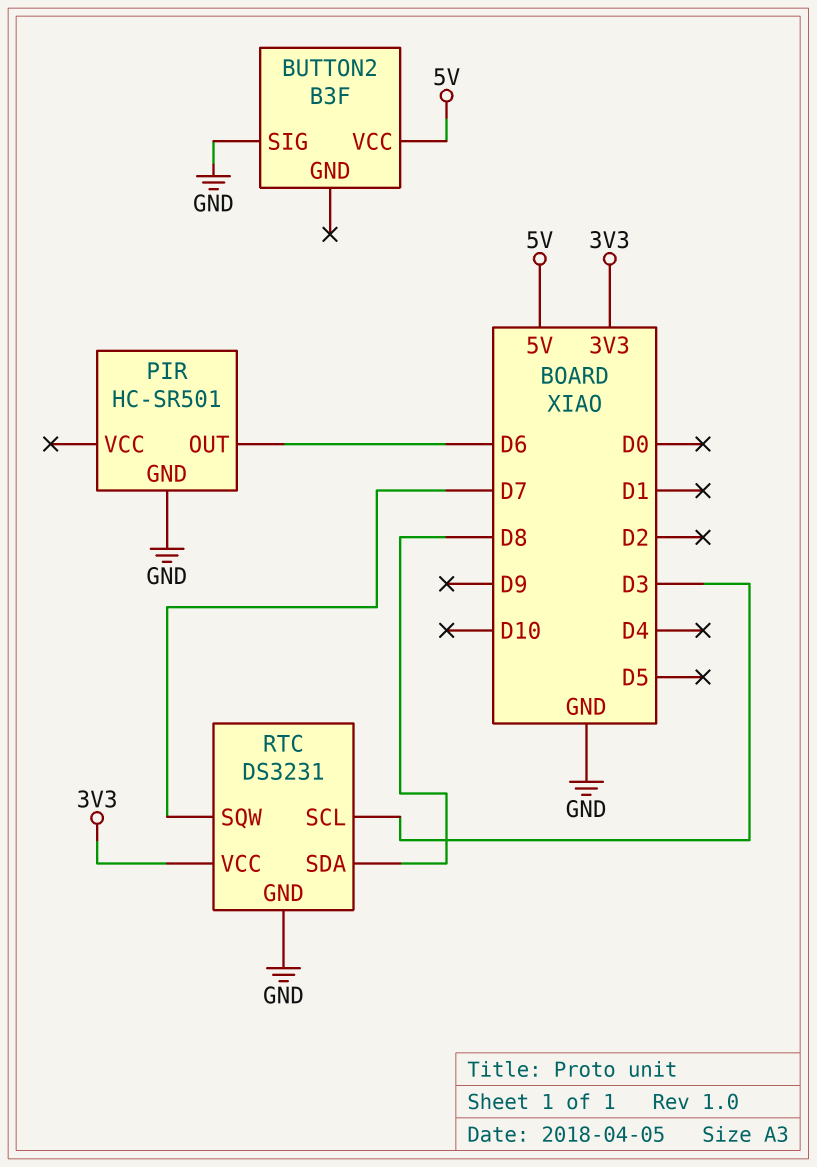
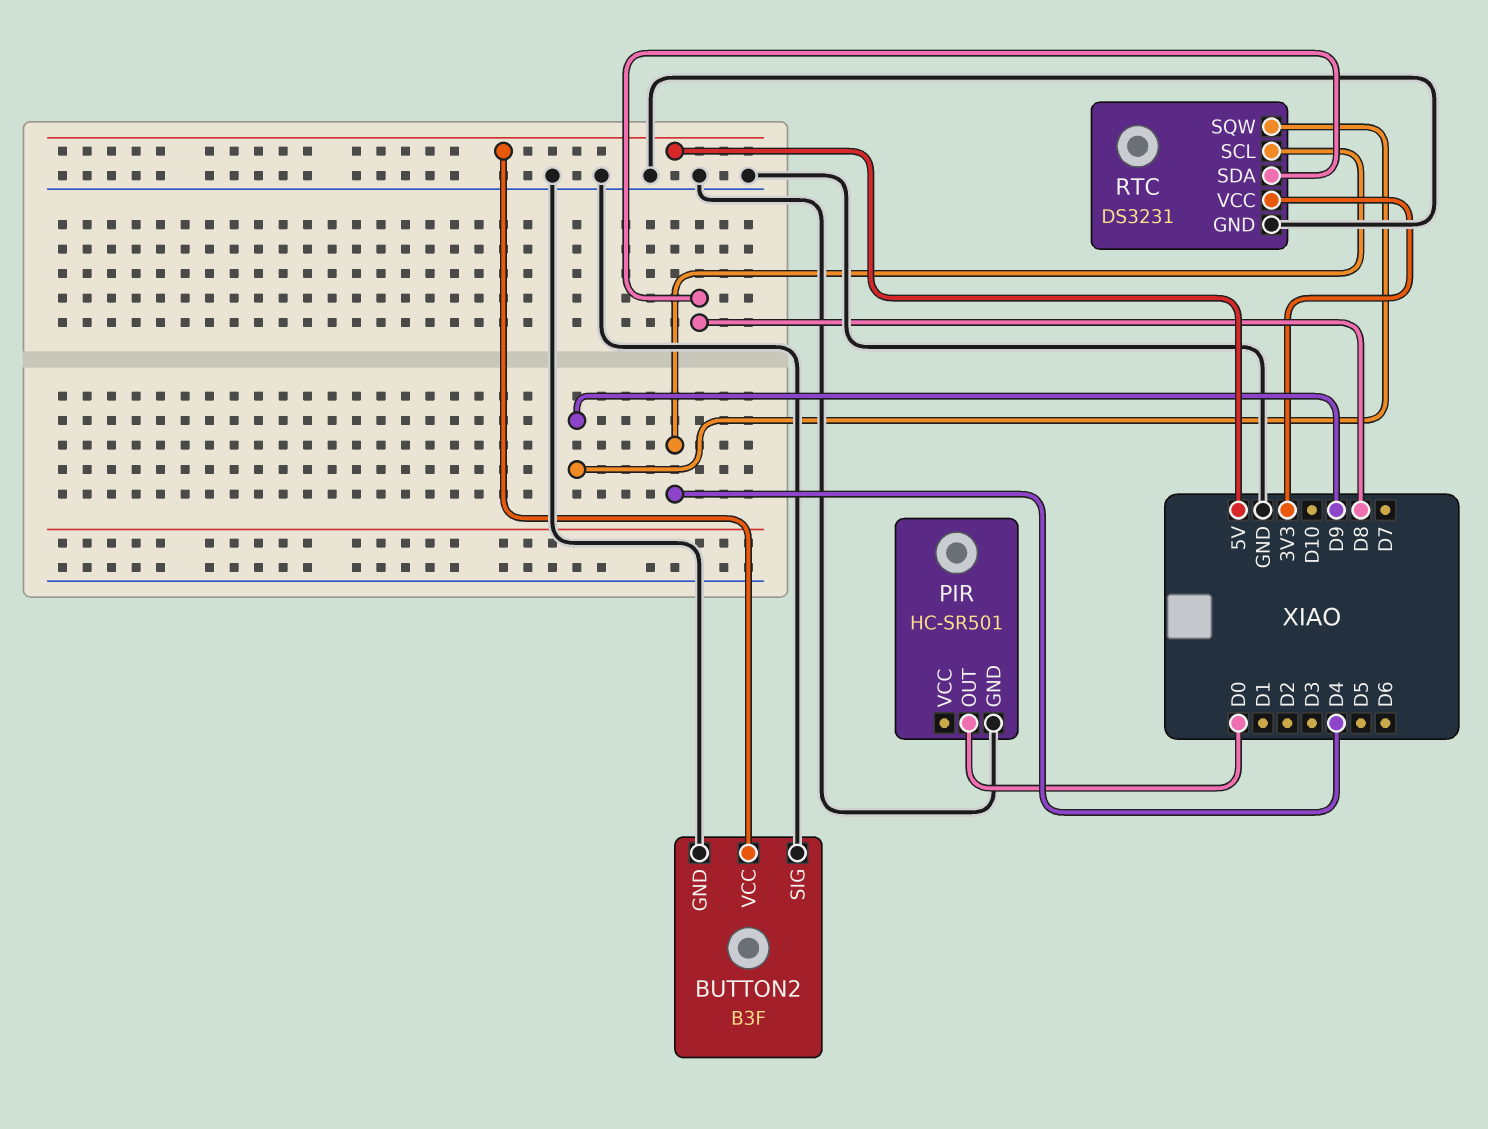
BUTTON2 pin GND: none -> GND
PIR pin OUT: D6 -> D0
RTC pin SCL: D3 -> D4
RTC pin SQW: D7 -> D9

